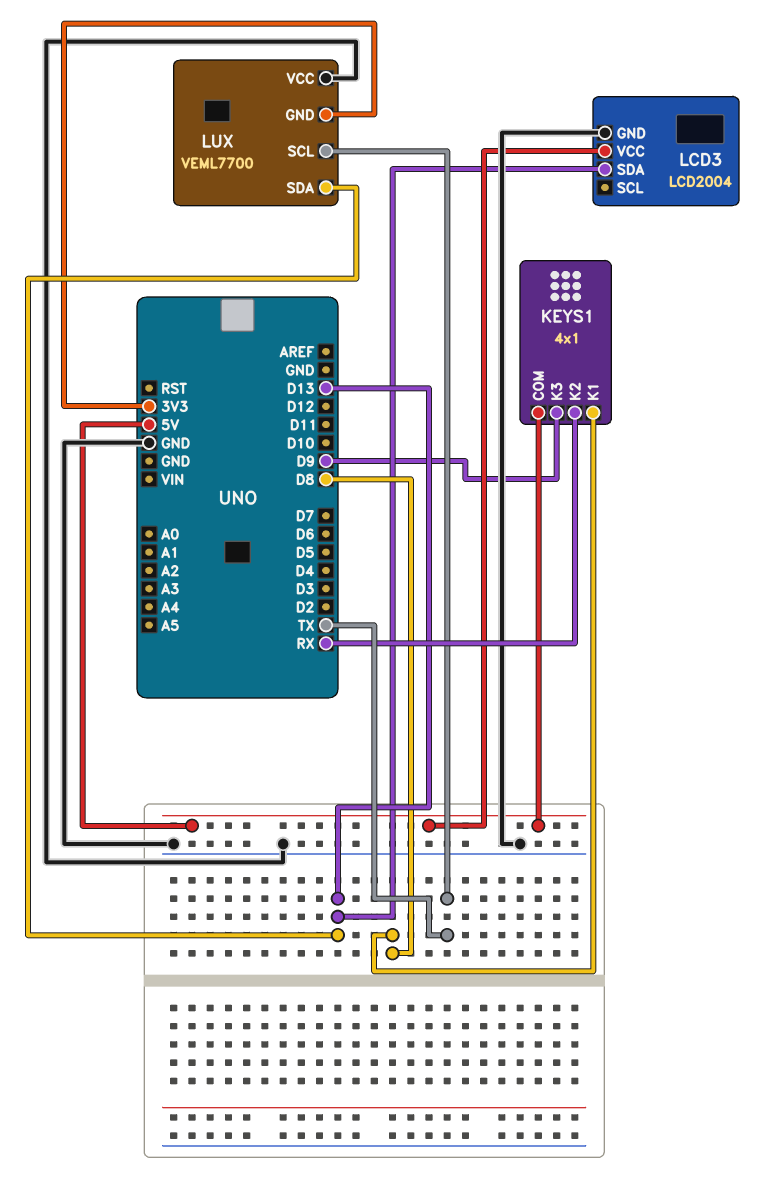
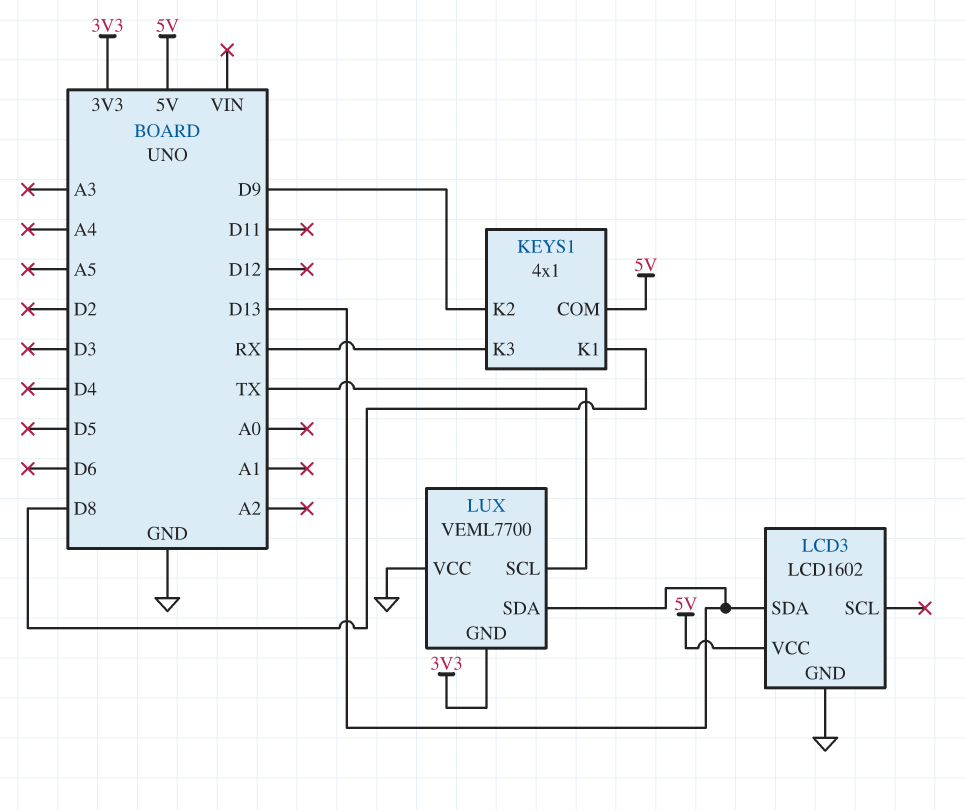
KEYS1 pin K2: RX -> D9
KEYS1 pin K3: D9 -> RX
LCD3: LCD2004 -> LCD1602

